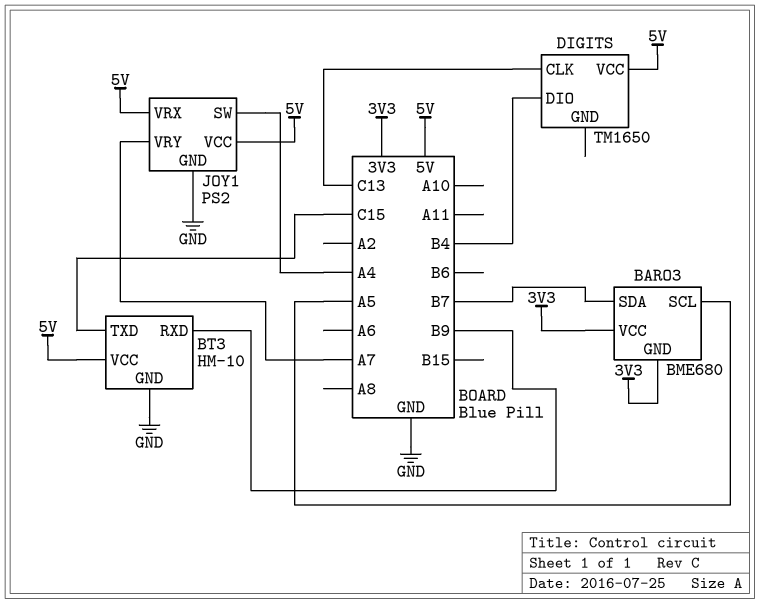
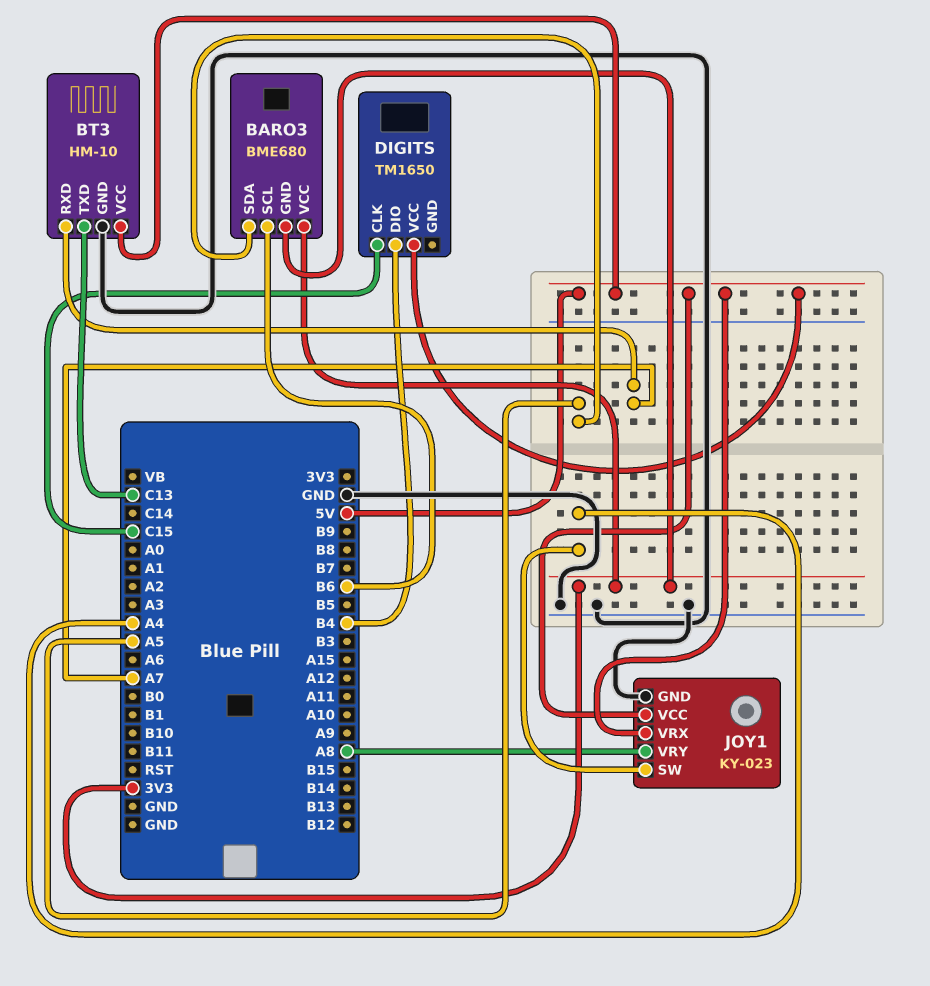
BARO3 pin SCL: A5 -> B6
BARO3 pin SDA: B7 -> A5
BT3 pin RXD: B9 -> A7
BT3 pin TXD: C15 -> C13
DIGITS pin CLK: C13 -> C15
JOY1: PS2 -> KY-023
JOY1 pin VRY: A7 -> A8

